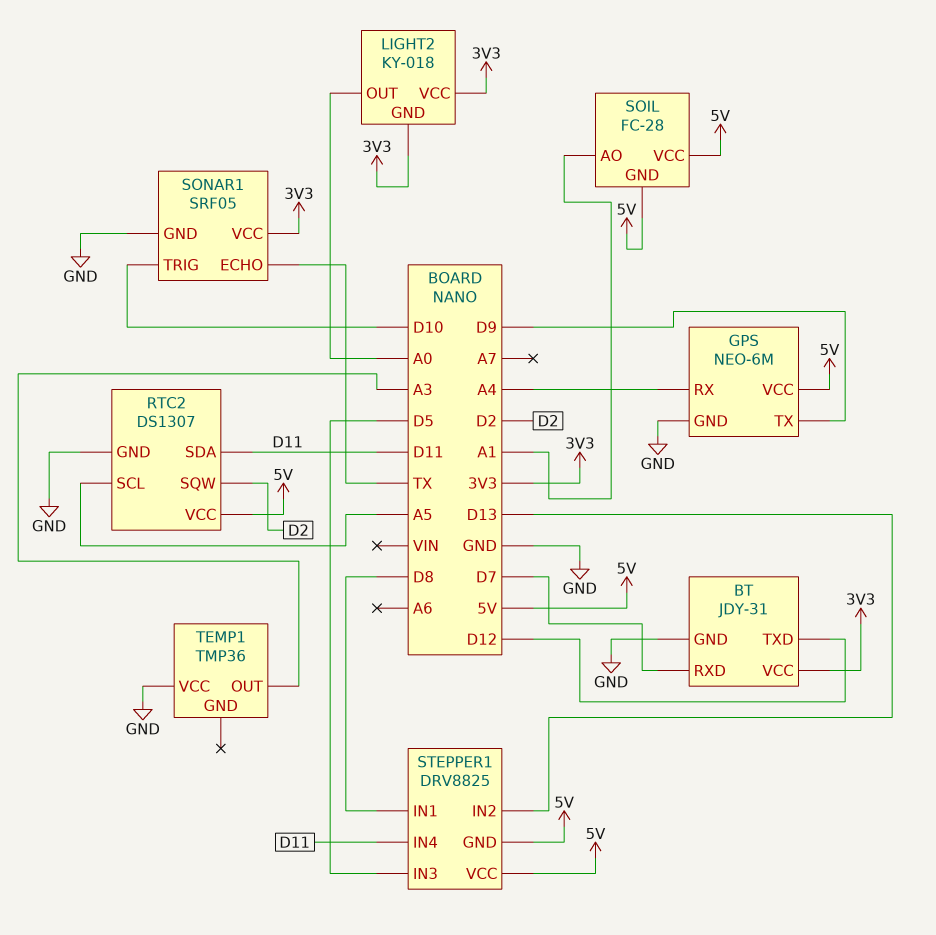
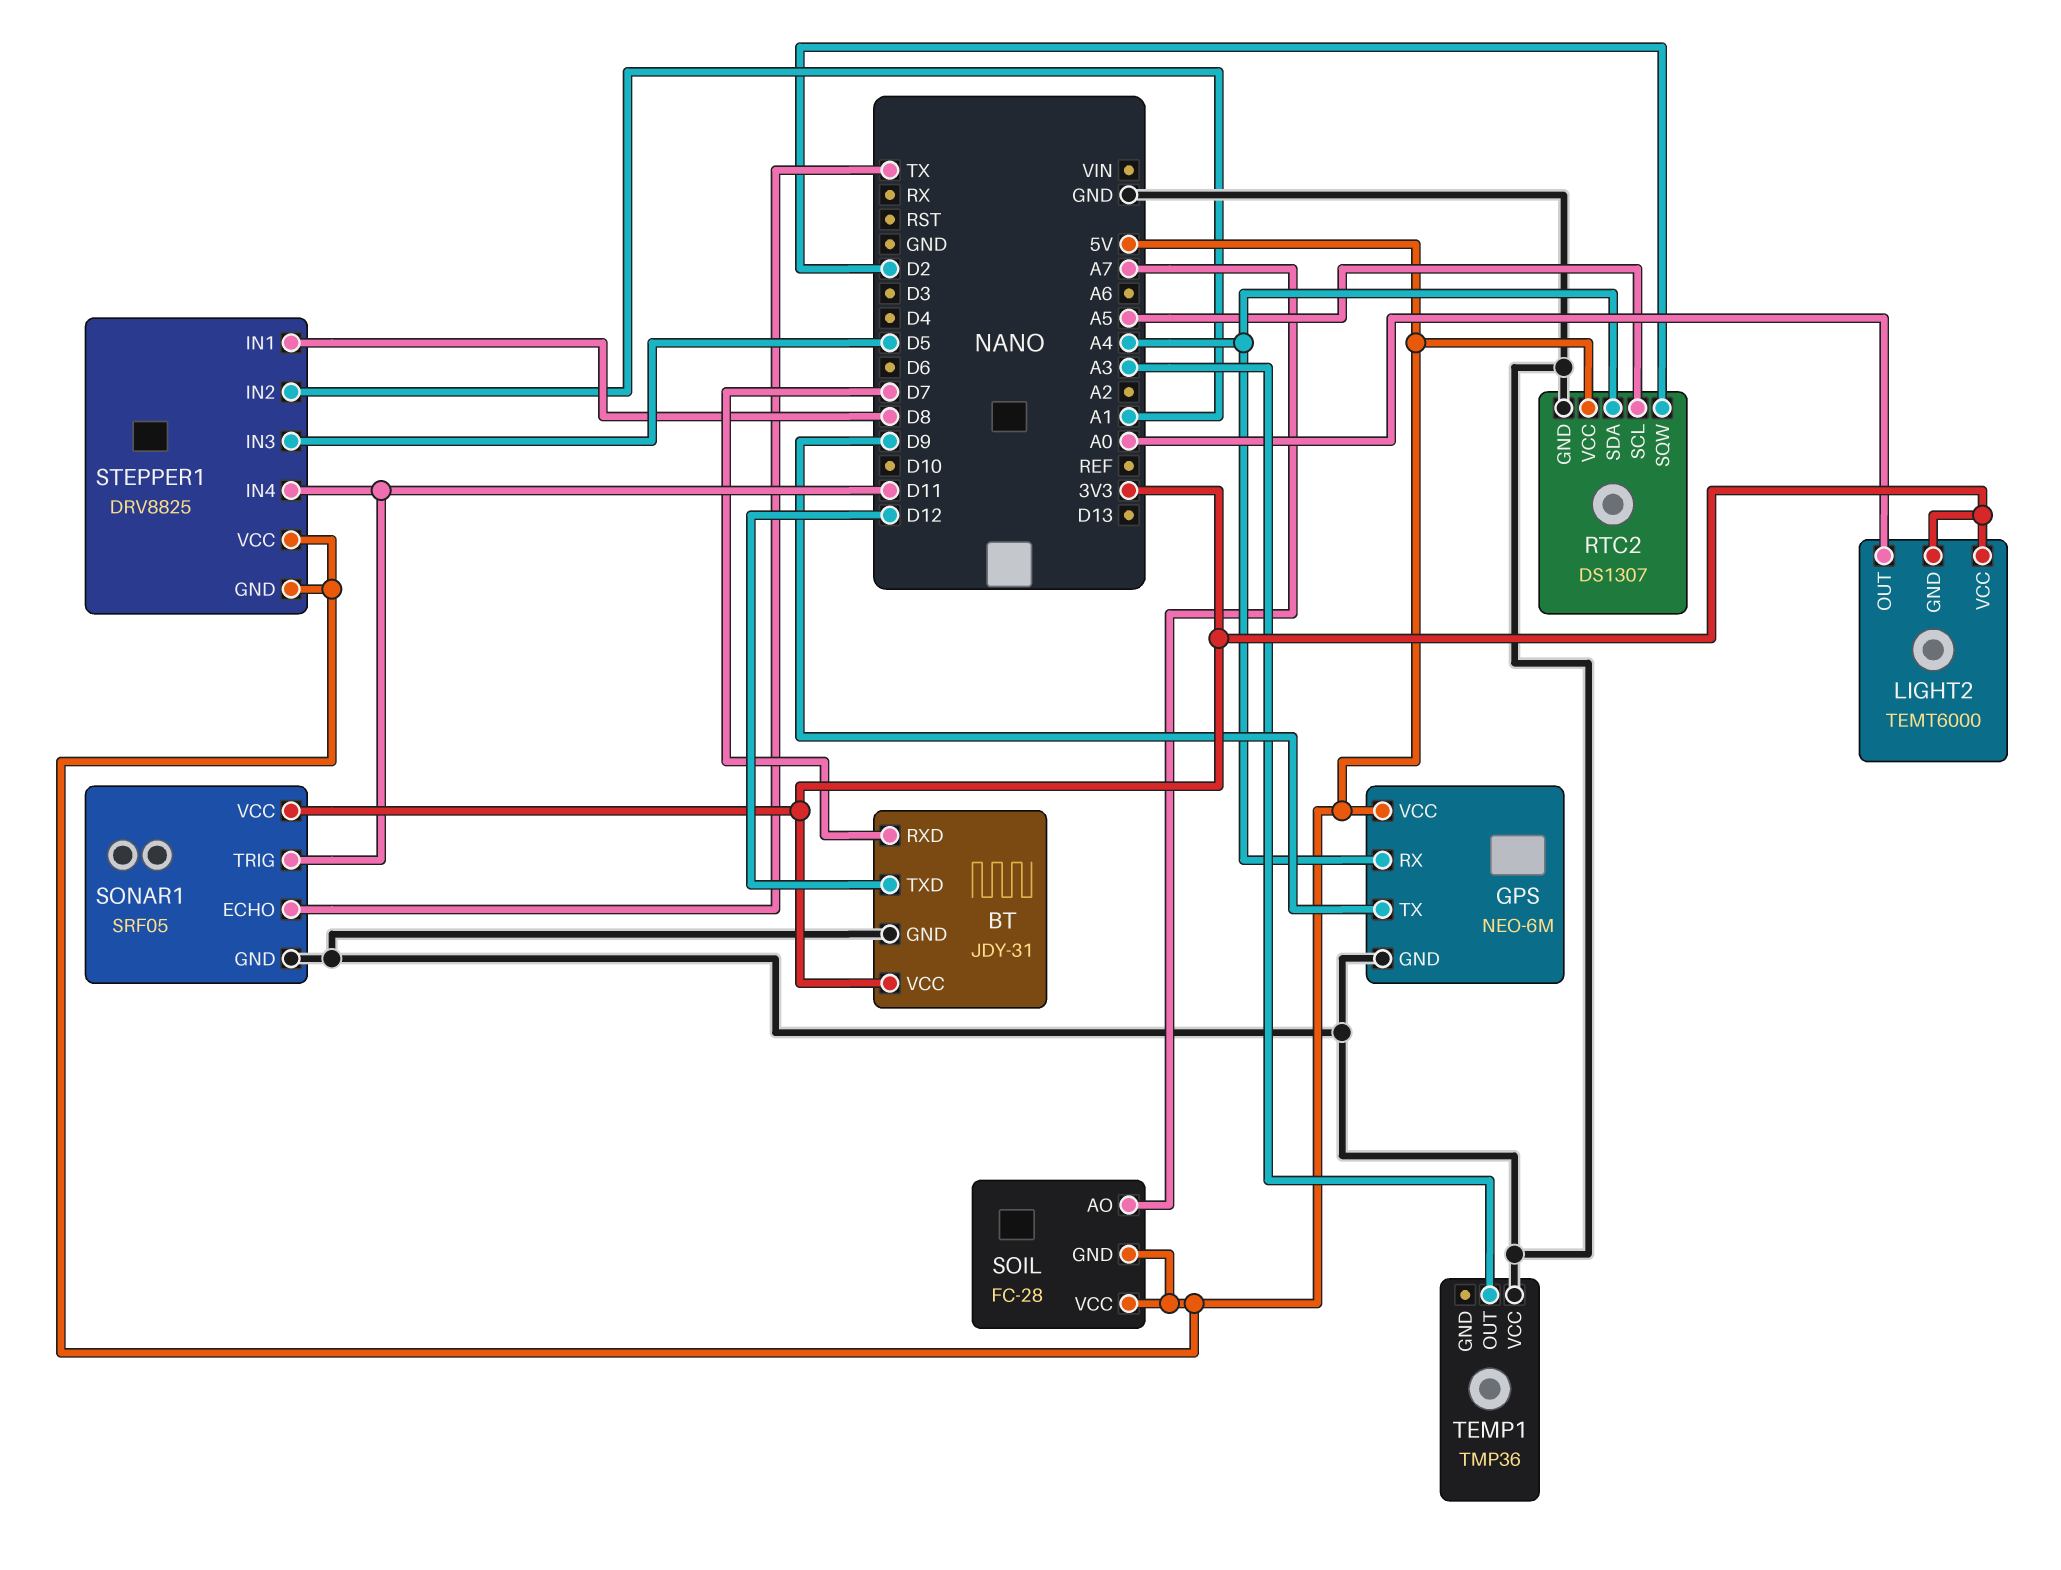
LIGHT2: KY-018 -> TEMT6000
RTC2 pin SDA: D11 -> A4
SOIL pin AO: A1 -> A7
SONAR1 pin TRIG: D10 -> D11
STEPPER1 pin IN2: D13 -> A1

